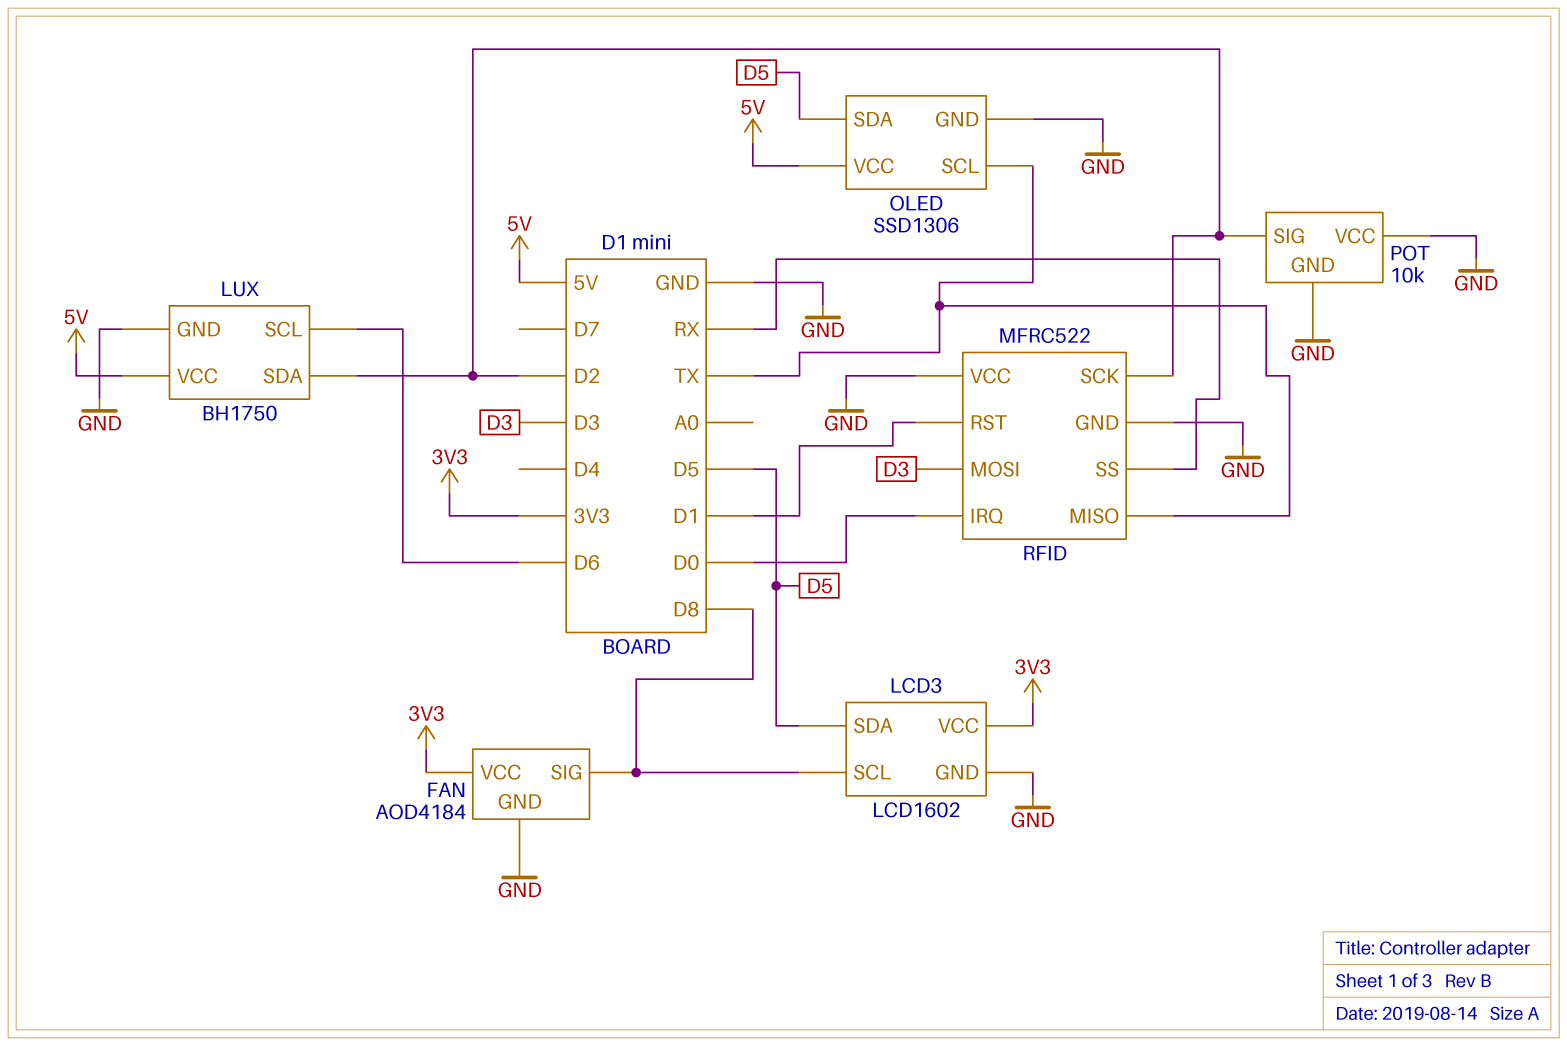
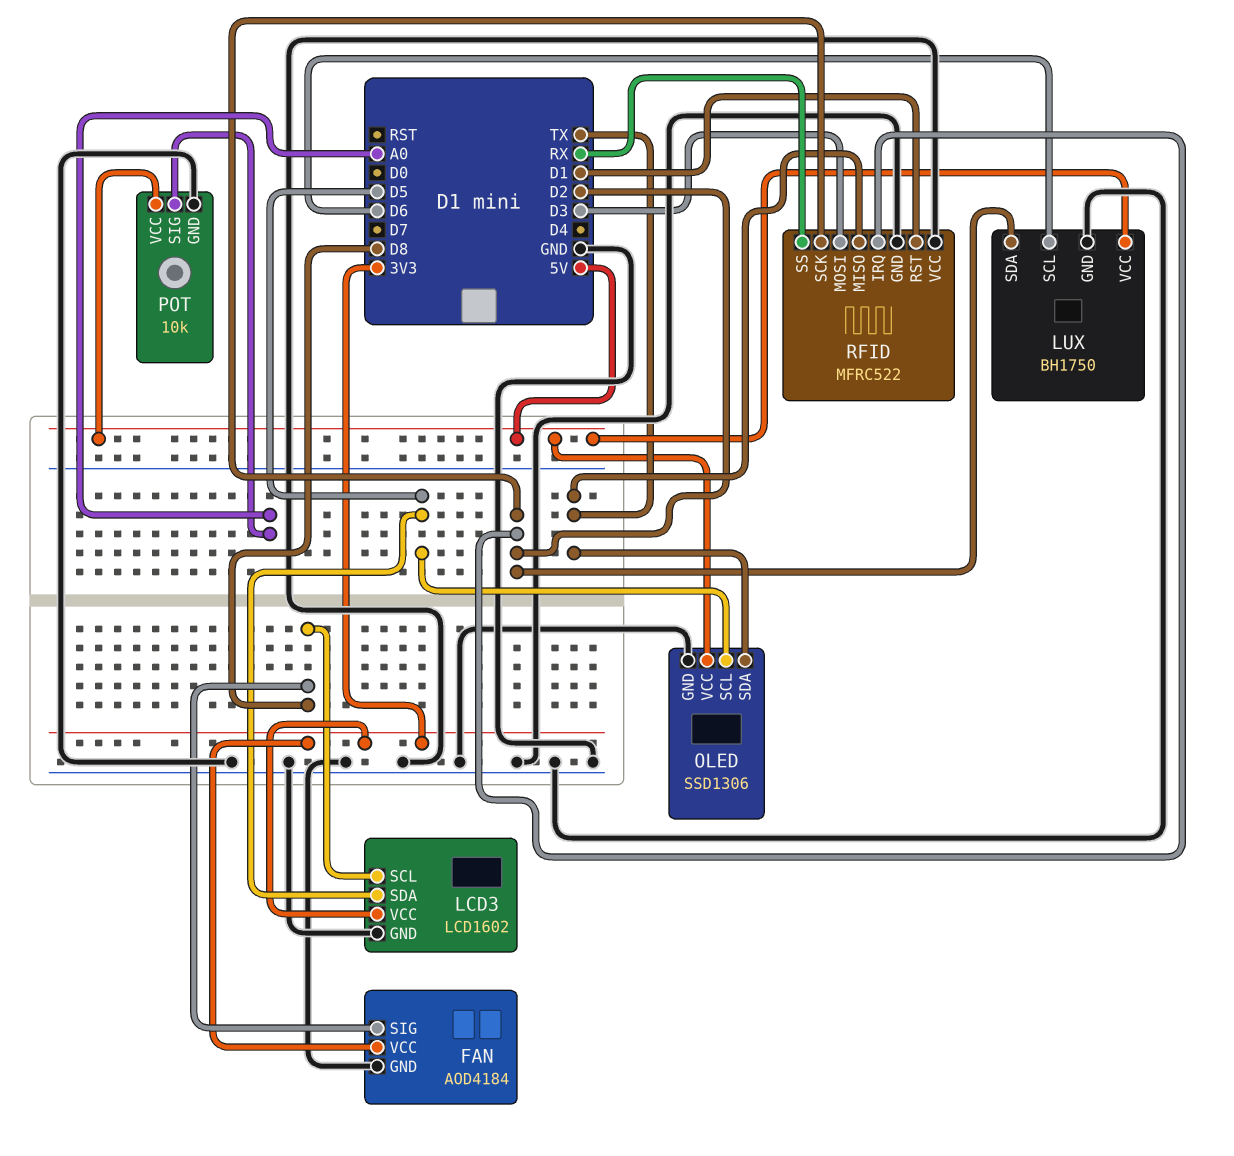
OLED pin SCL: TX -> D5
OLED pin SDA: D5 -> TX
POT pin SIG: D2 -> A0
POT pin VCC: GND -> 5V
RFID pin IRQ: D0 -> D2

